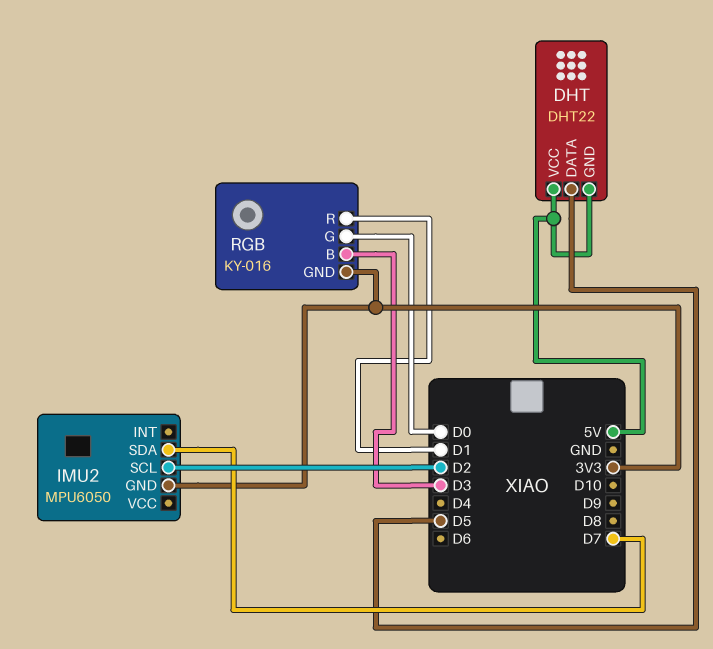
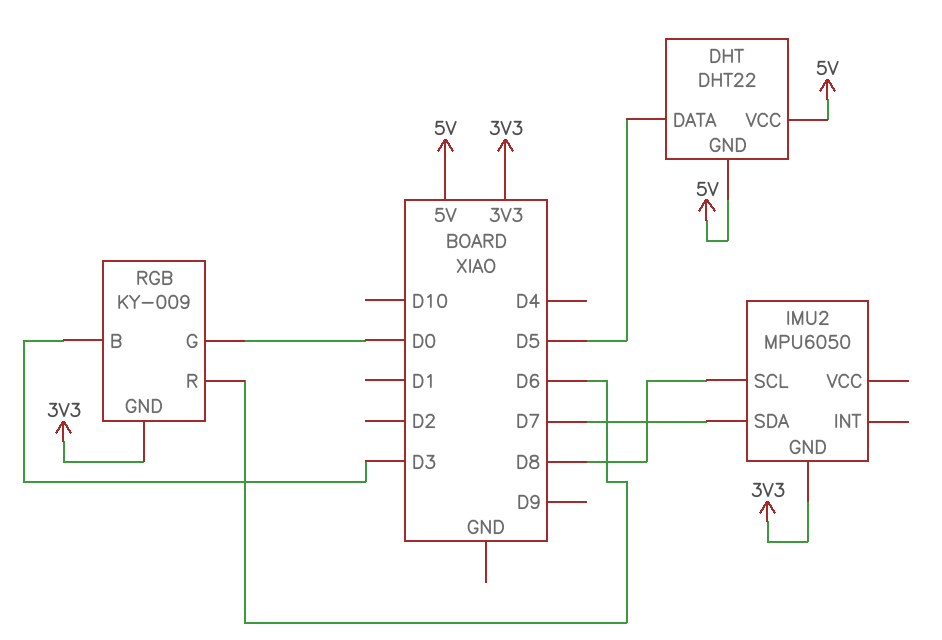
IMU2 pin SCL: D2 -> D8
RGB: KY-016 -> KY-009
RGB pin R: D1 -> D6

